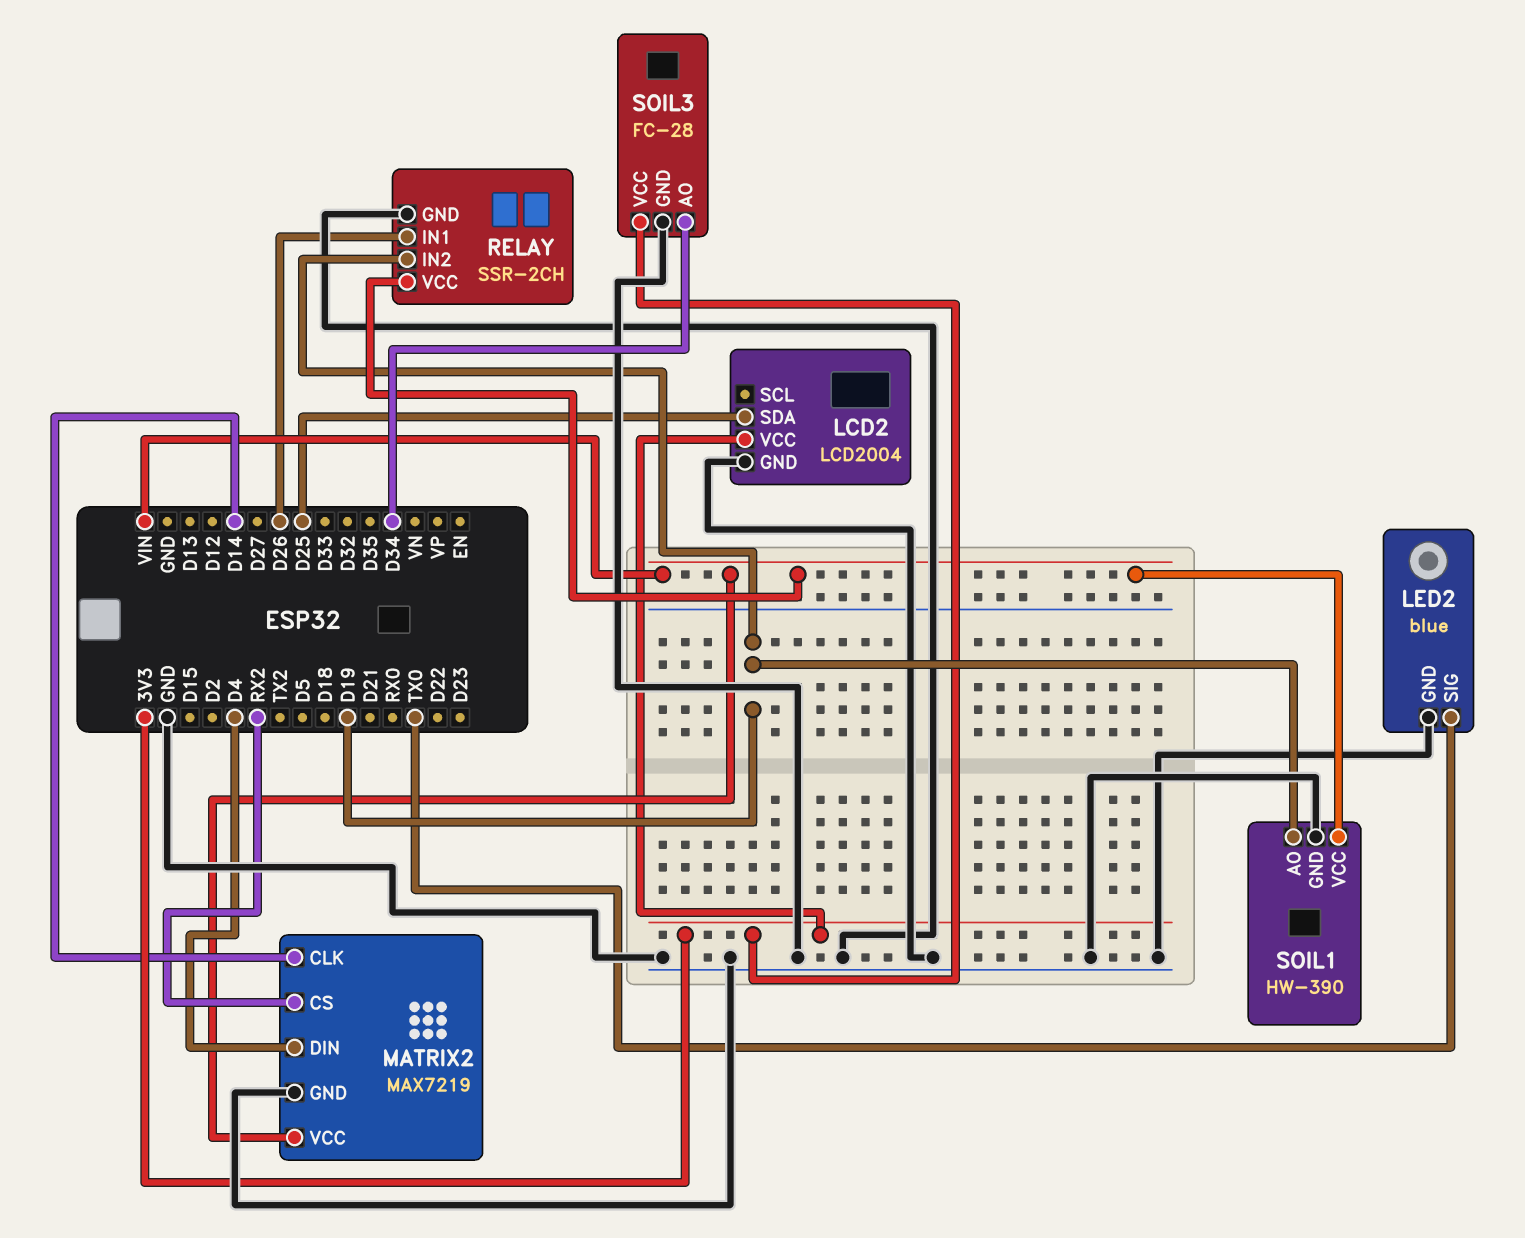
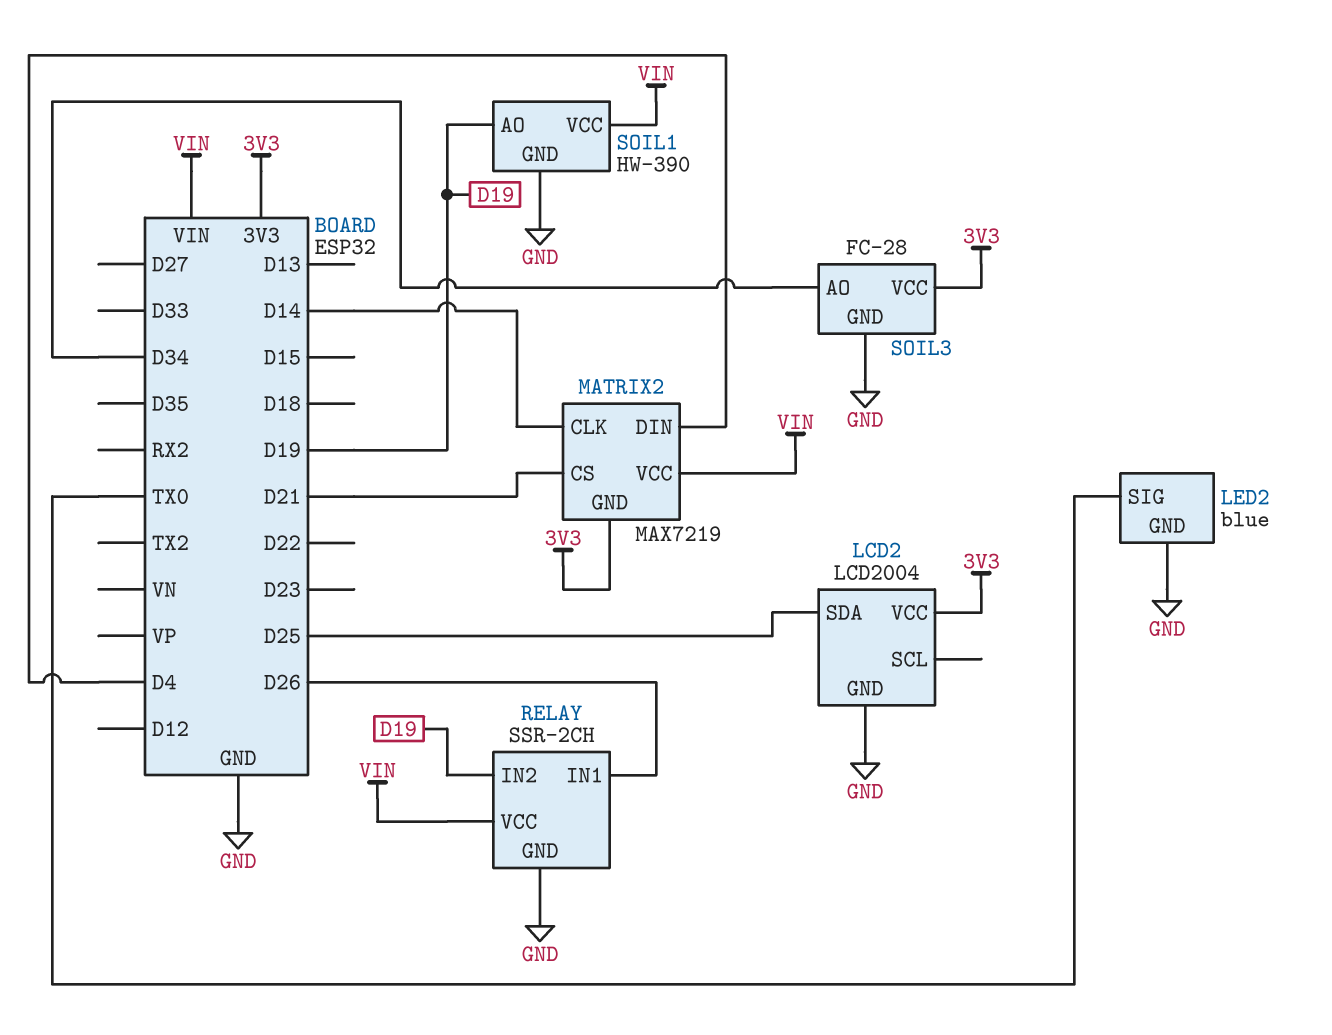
MATRIX2 pin CS: RX2 -> D21
MATRIX2 pin GND: GND -> 3V3

